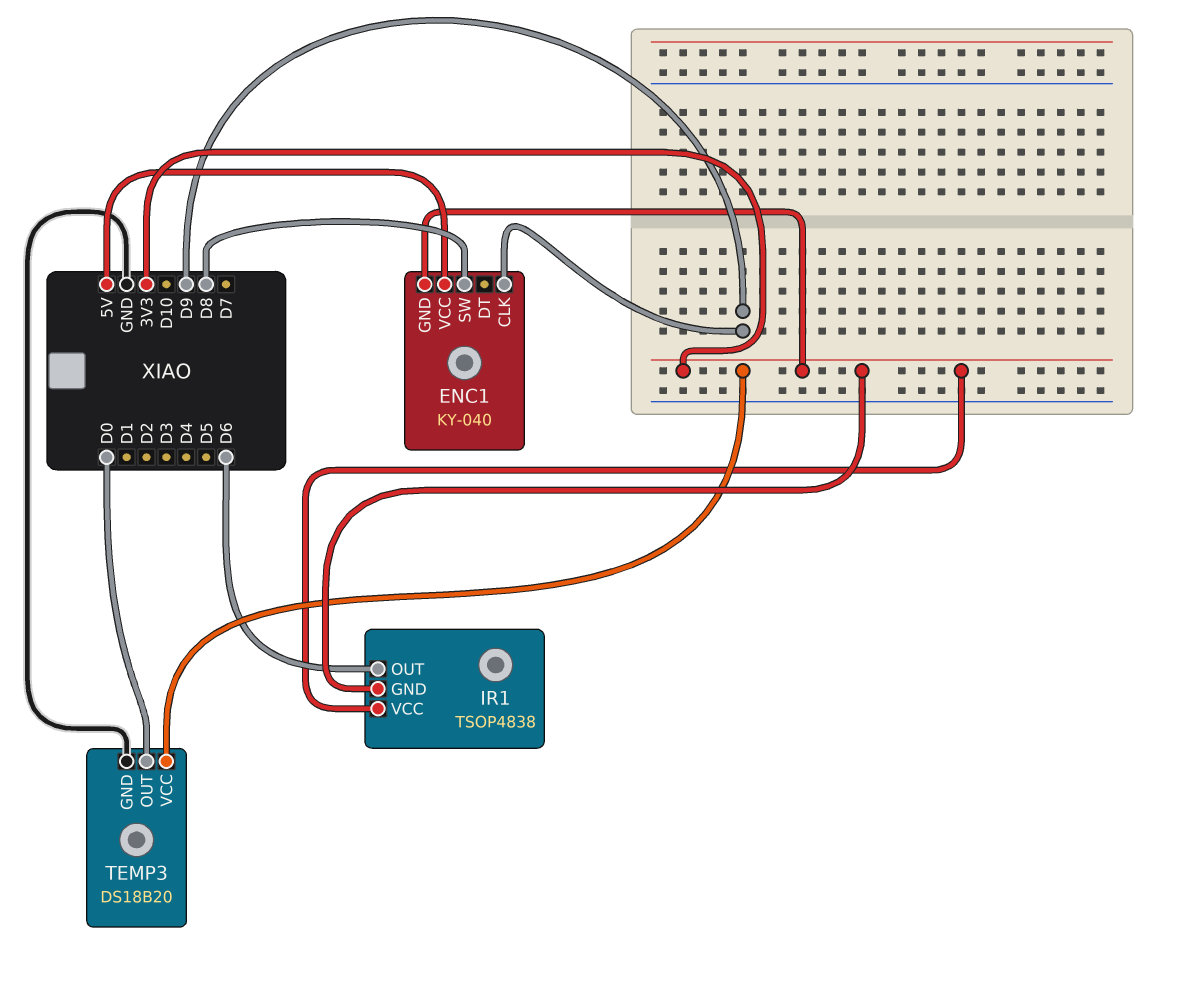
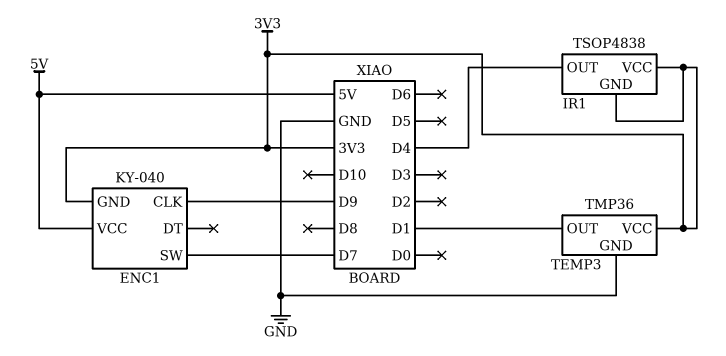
ENC1 pin SW: D8 -> D7
IR1 pin OUT: D6 -> D4
TEMP3: DS18B20 -> TMP36
TEMP3 pin OUT: D0 -> D1

